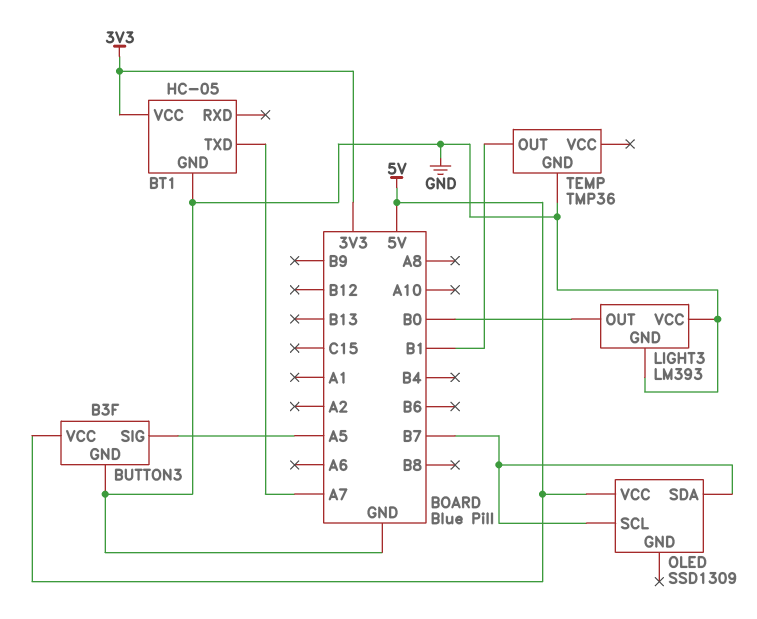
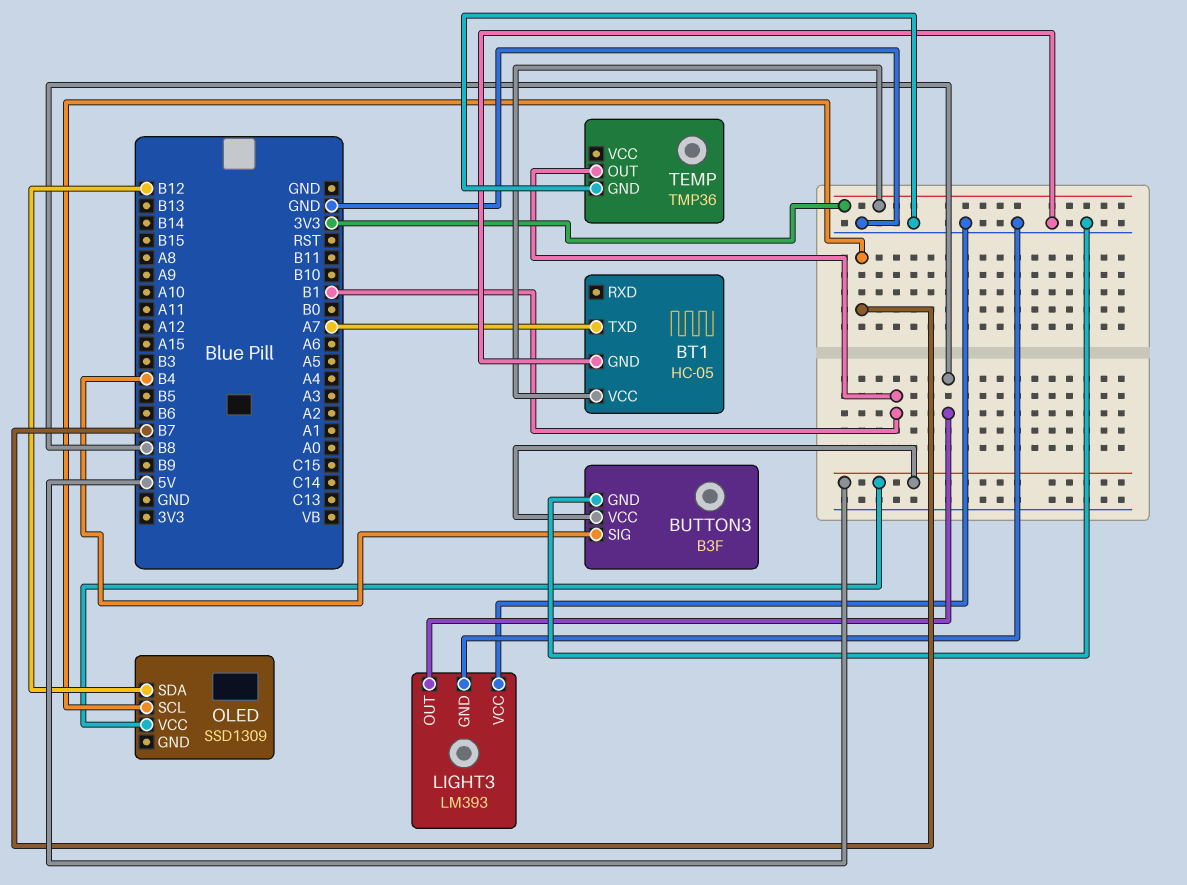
BUTTON3 pin SIG: A5 -> B4
LIGHT3 pin OUT: B0 -> B8
OLED pin SDA: B7 -> B12

